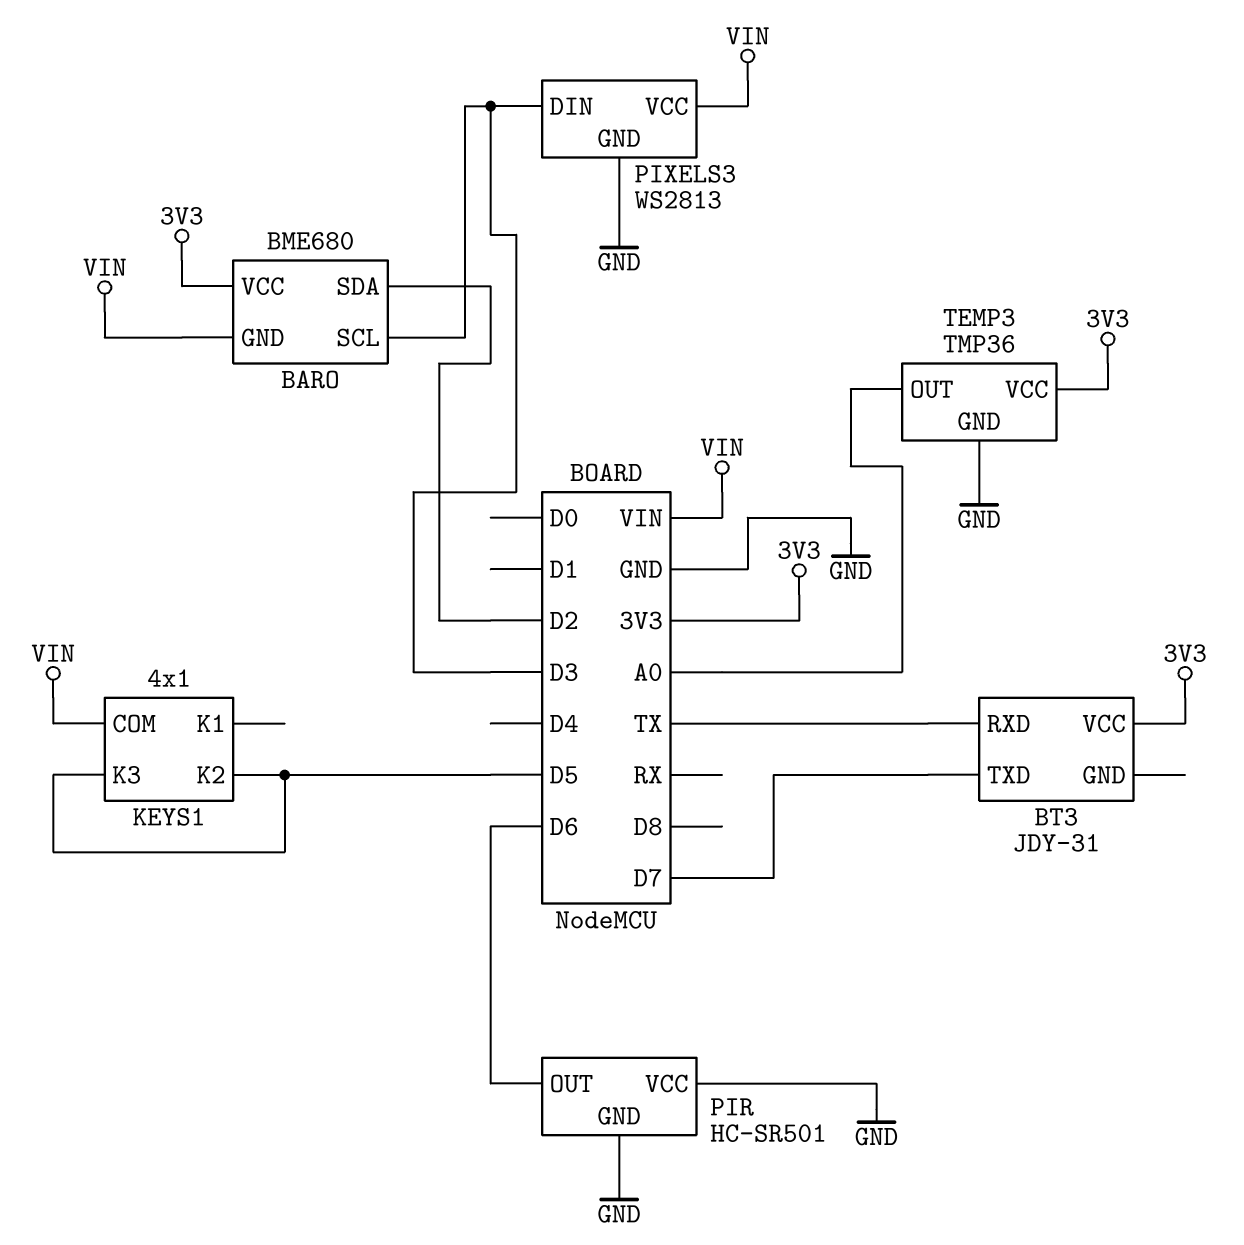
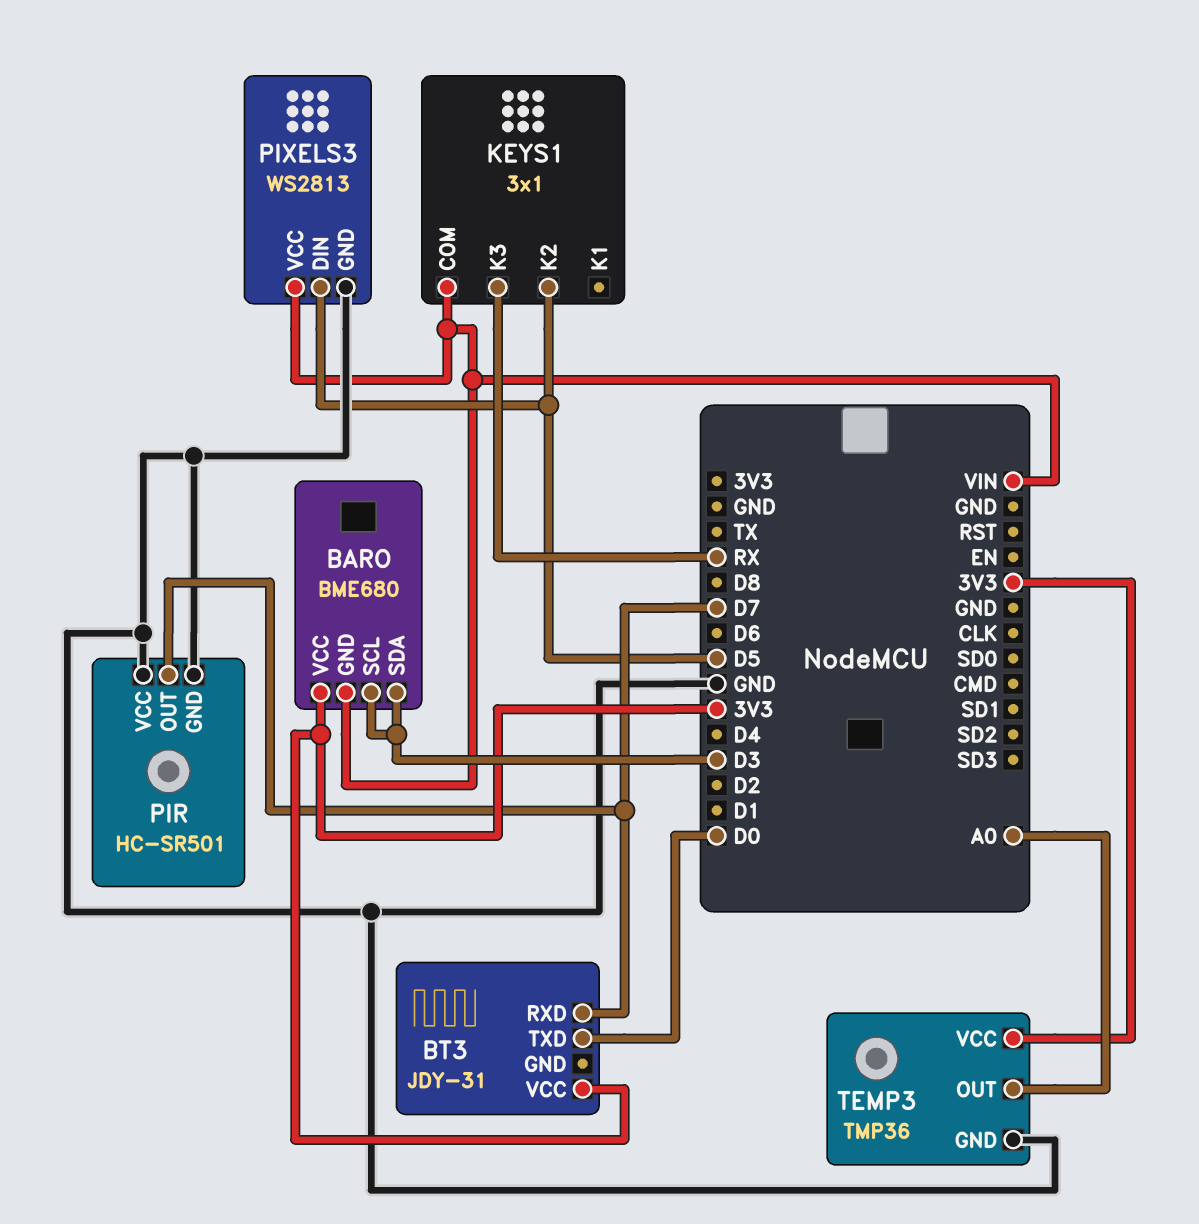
BARO pin SDA: D2 -> D3
BT3 pin RXD: TX -> D7
BT3 pin TXD: D7 -> D0
KEYS1: 4x1 -> 3x1
KEYS1 pin K3: D5 -> RX
PIR pin OUT: D6 -> D7
PIXELS3 pin DIN: D3 -> D5

